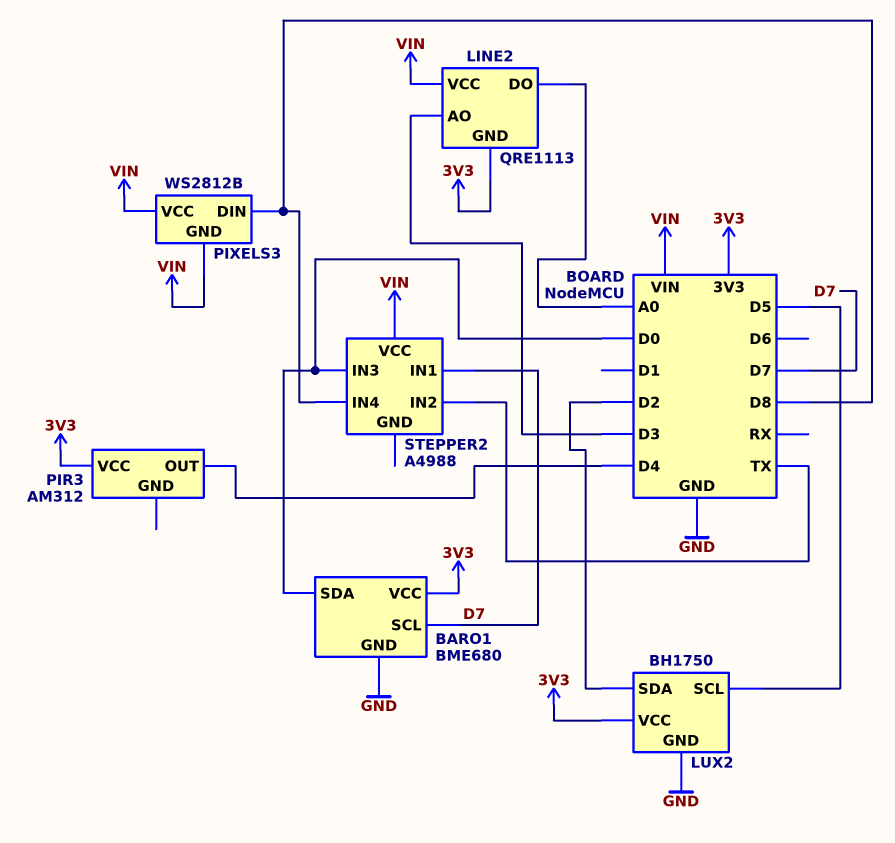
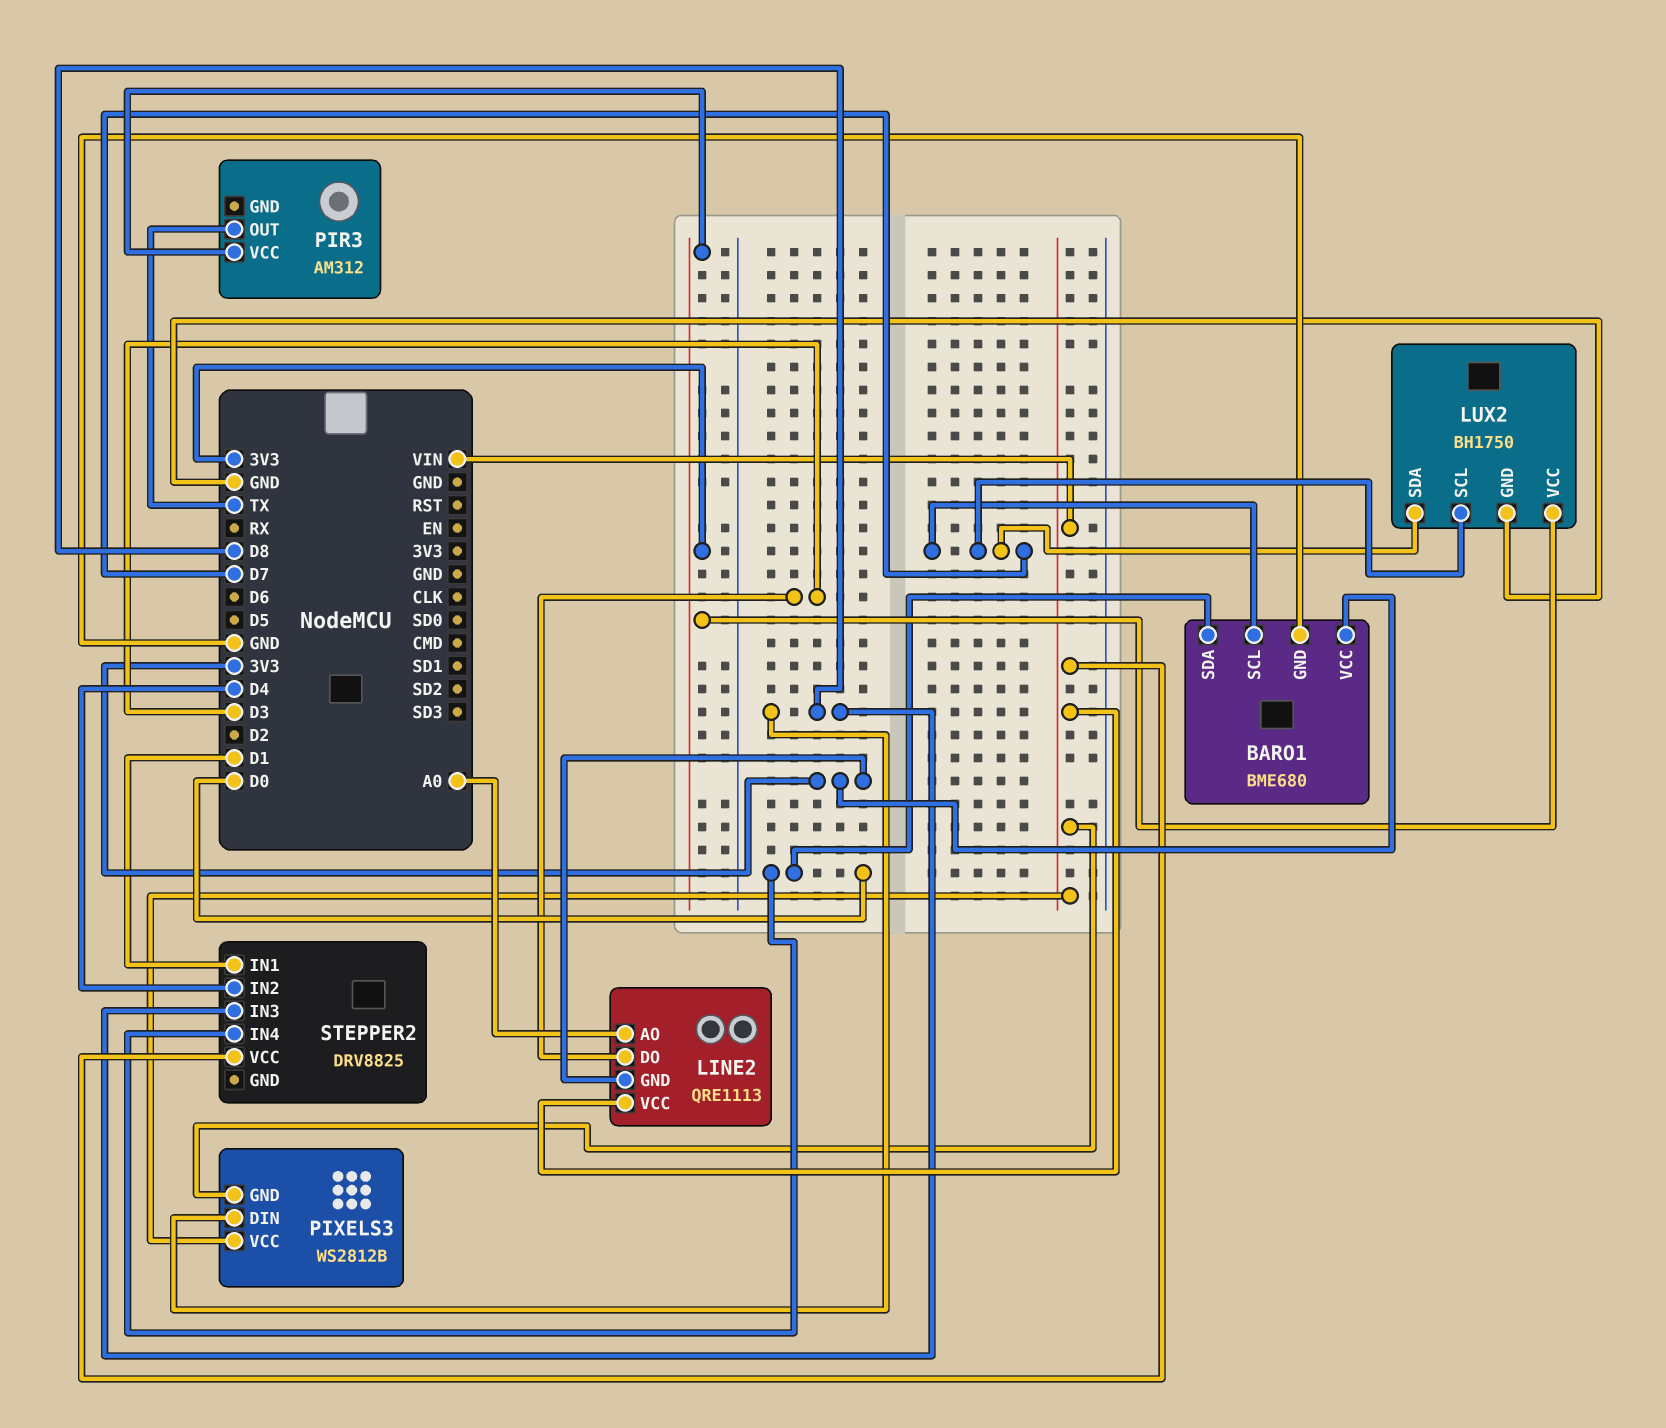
LINE2 pin AO: D3 -> A0
LINE2 pin DO: A0 -> D3
LUX2 pin SCL: D5 -> D7
LUX2 pin SDA: D2 -> D7
PIR3 pin OUT: D4 -> TX
STEPPER2: A4988 -> DRV8825
STEPPER2 pin IN1: D7 -> D1
STEPPER2 pin IN2: TX -> D4
STEPPER2 pin IN3: D0 -> D8
STEPPER2 pin IN4: D8 -> D0

